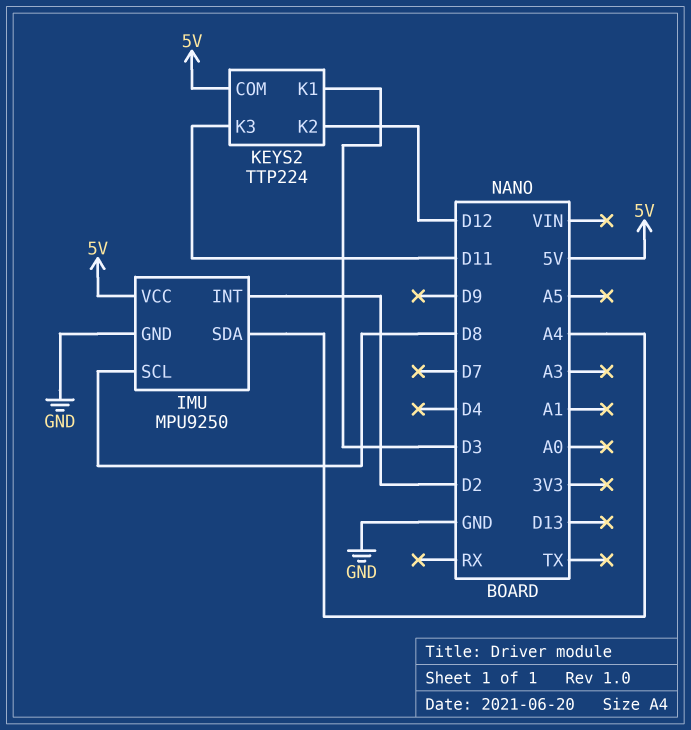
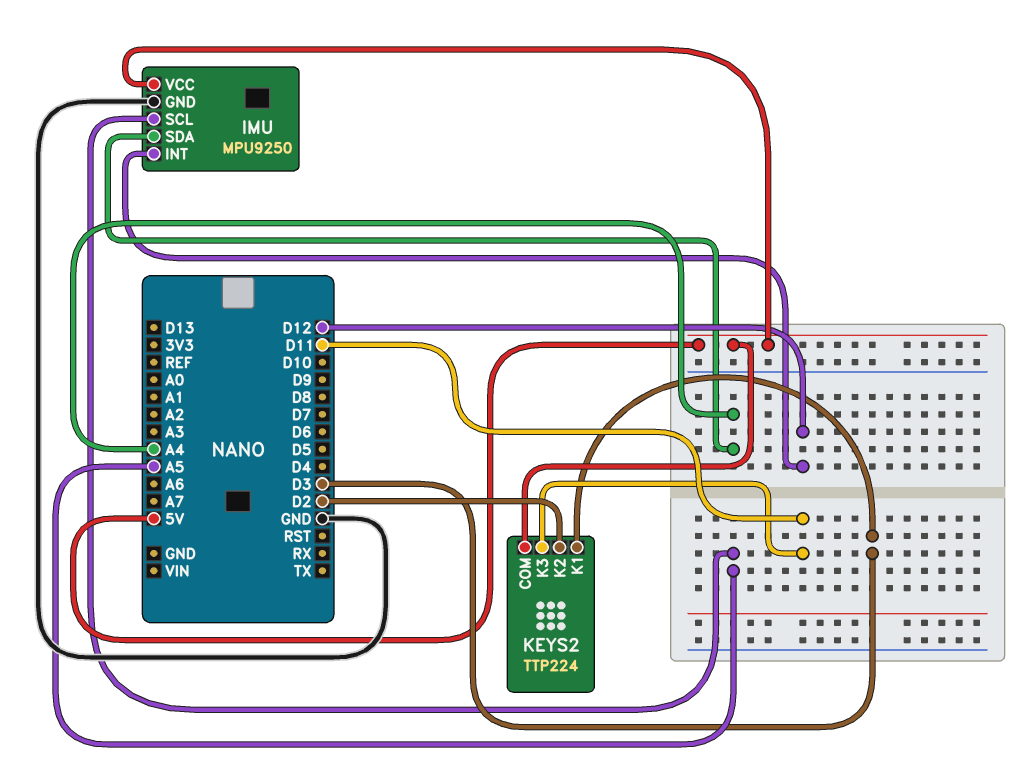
IMU pin INT: D2 -> D12
IMU pin SCL: D8 -> A5
KEYS2 pin K2: D12 -> D2

